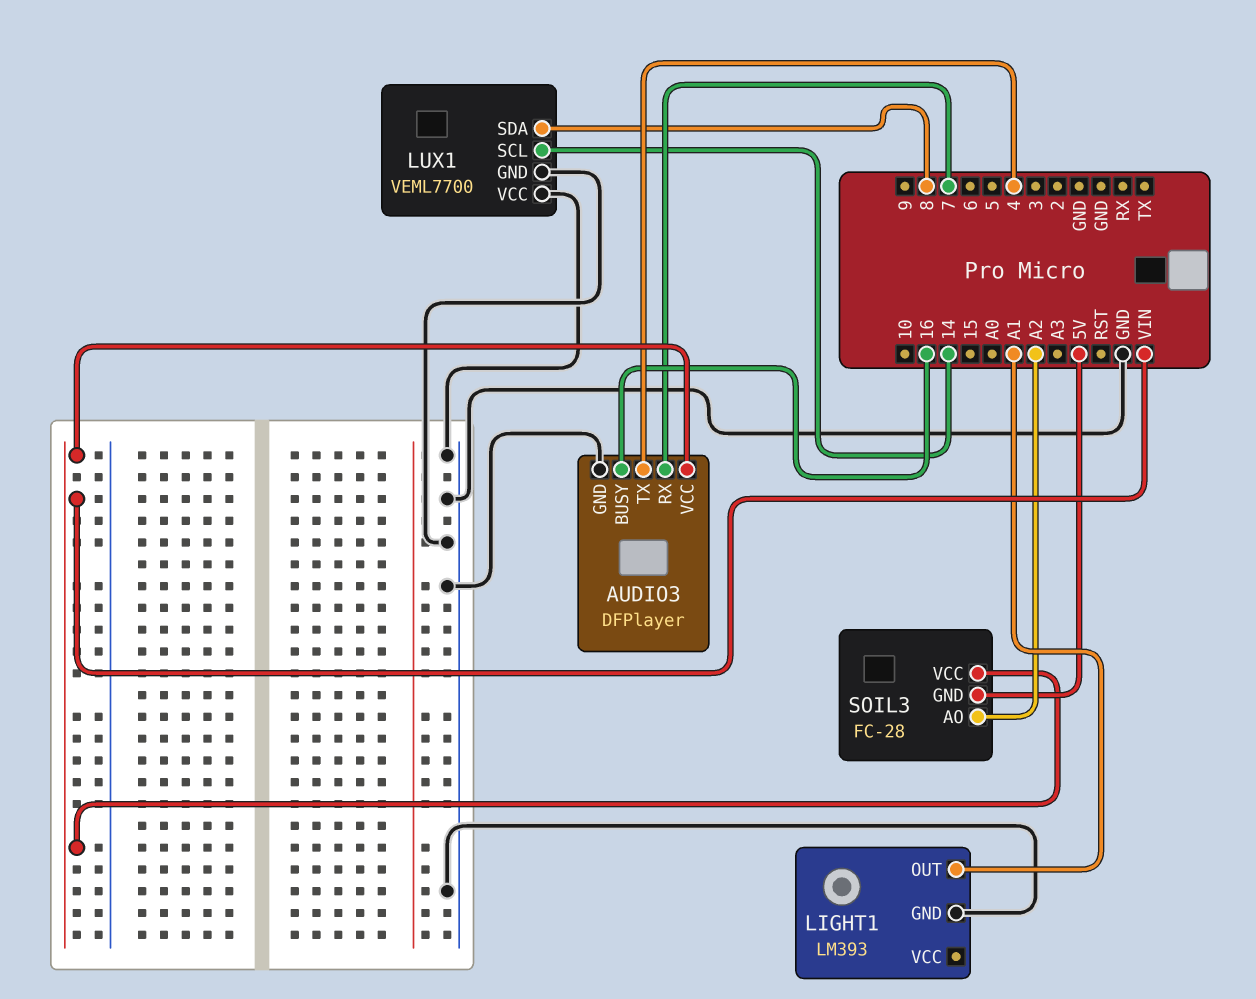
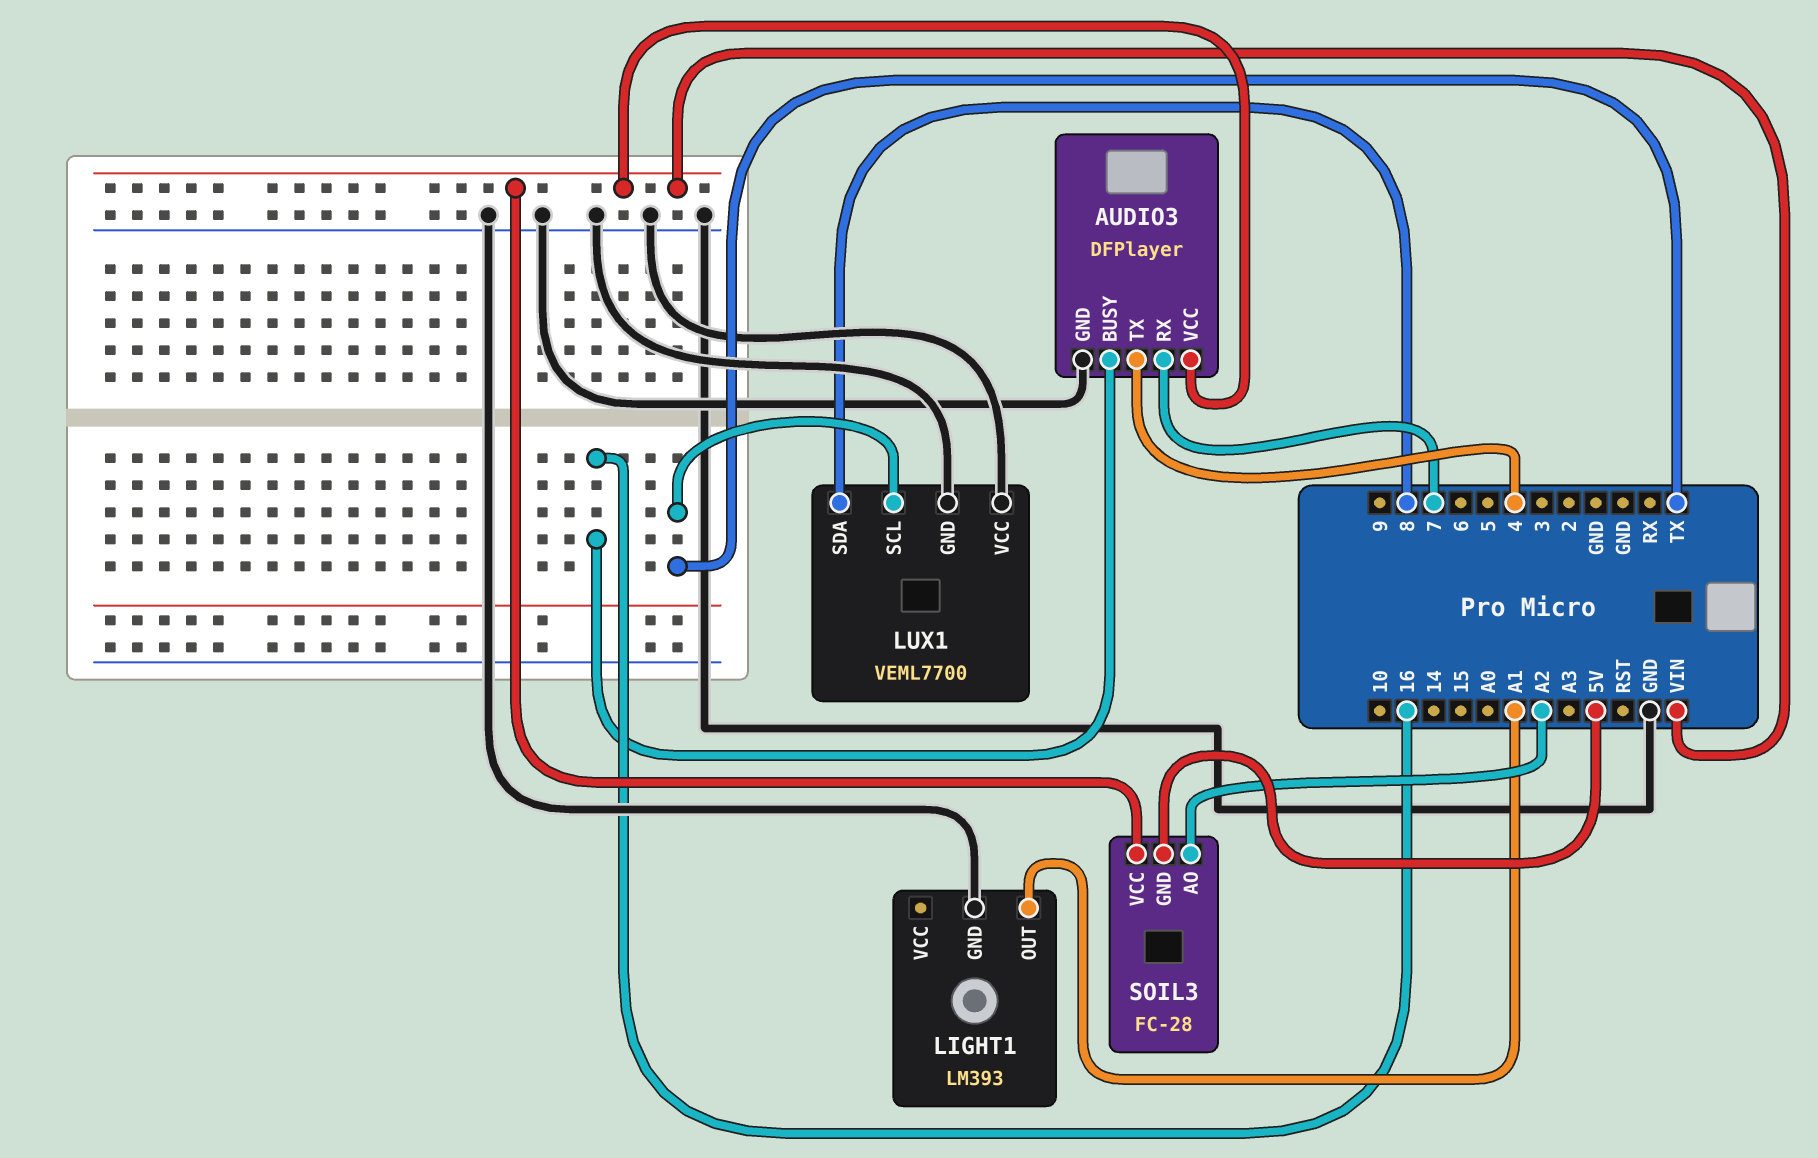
LUX1 pin SCL: 14 -> TX

